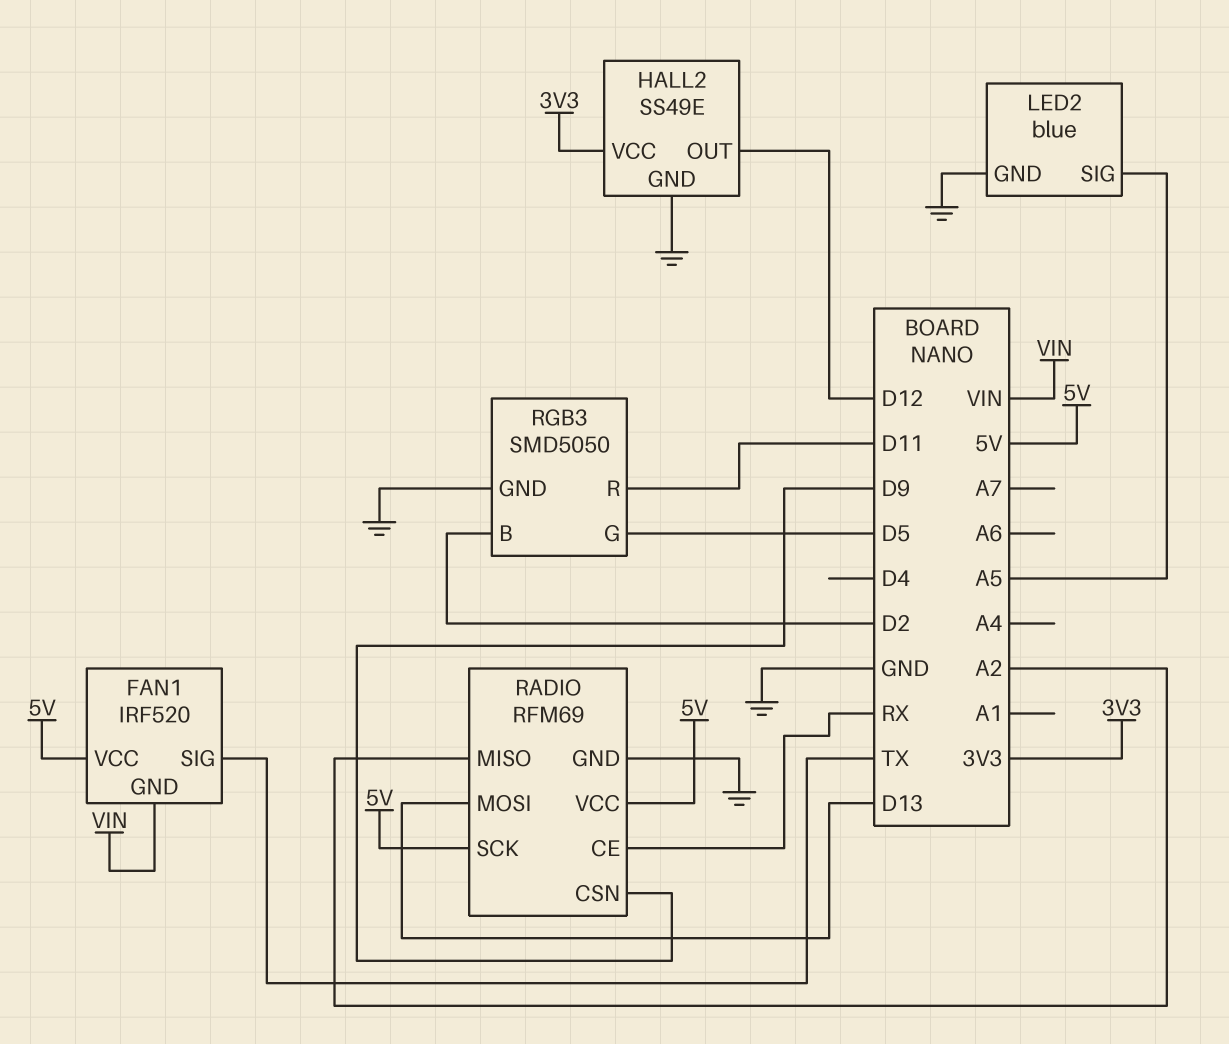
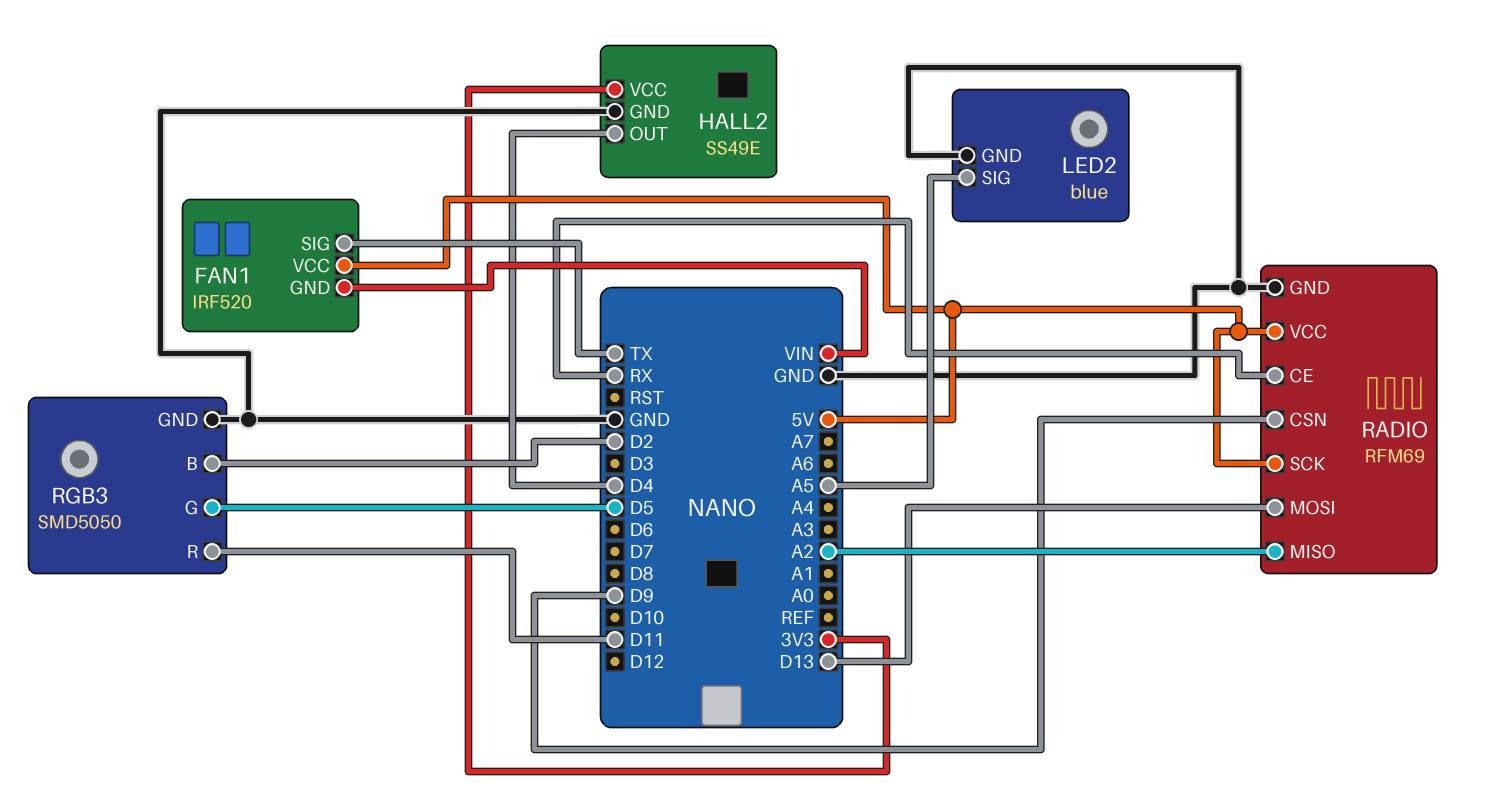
HALL2 pin OUT: D12 -> D4

